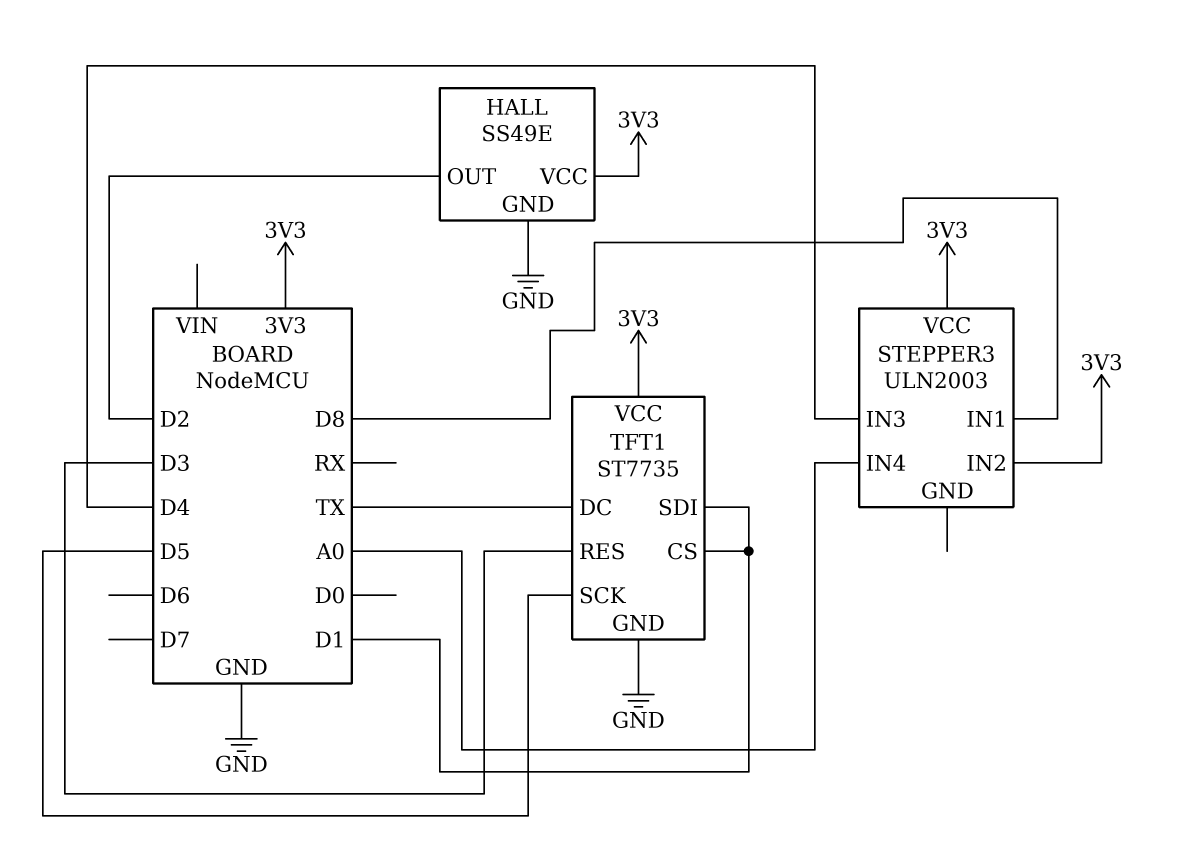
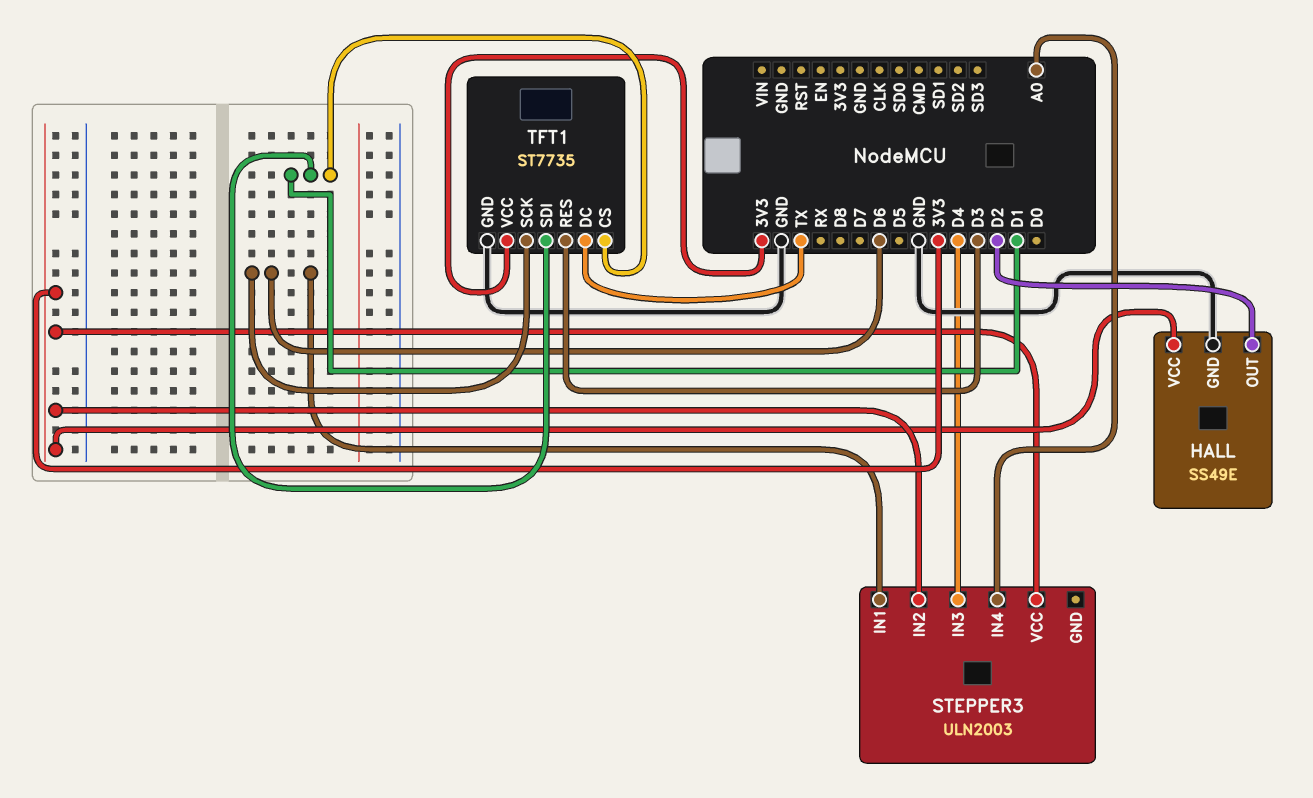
STEPPER3 pin IN1: D8 -> D6
TFT1 pin SCK: D5 -> D6

